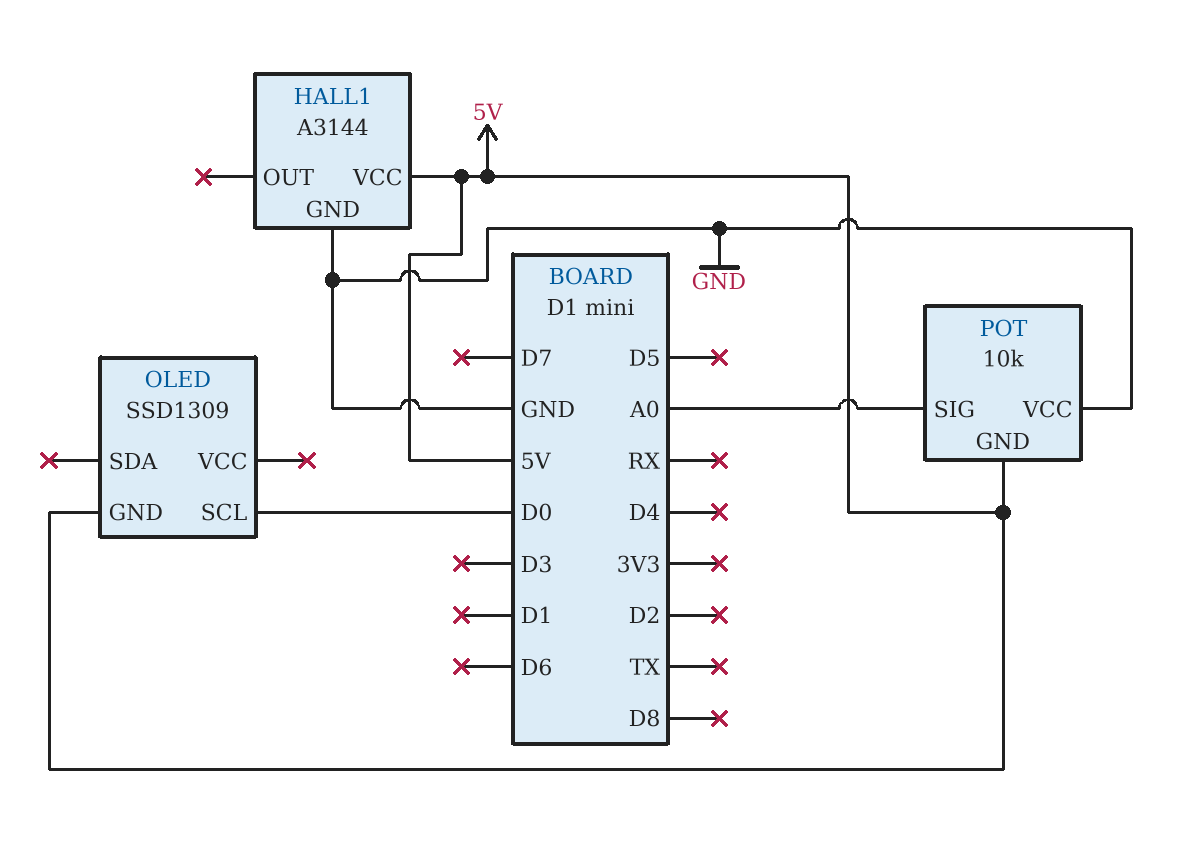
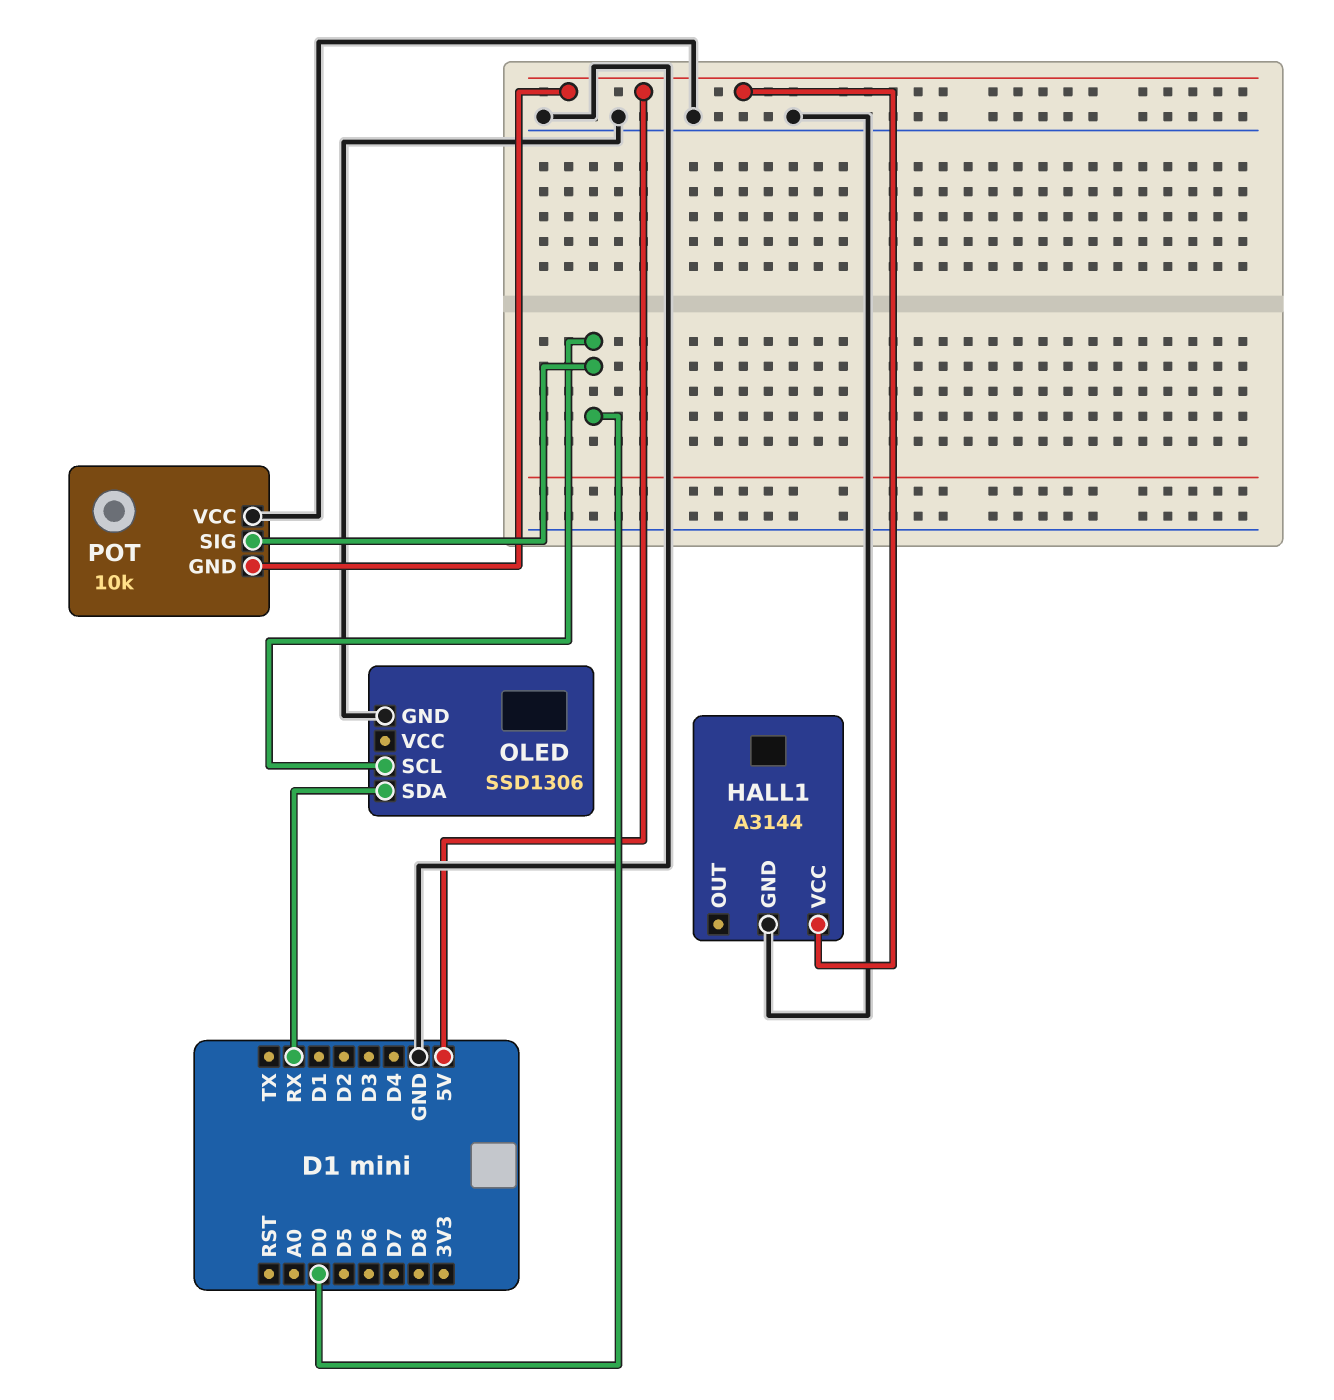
OLED: SSD1309 -> SSD1306
OLED pin GND: 5V -> GND
OLED pin SDA: none -> RX
POT pin SIG: A0 -> D0

